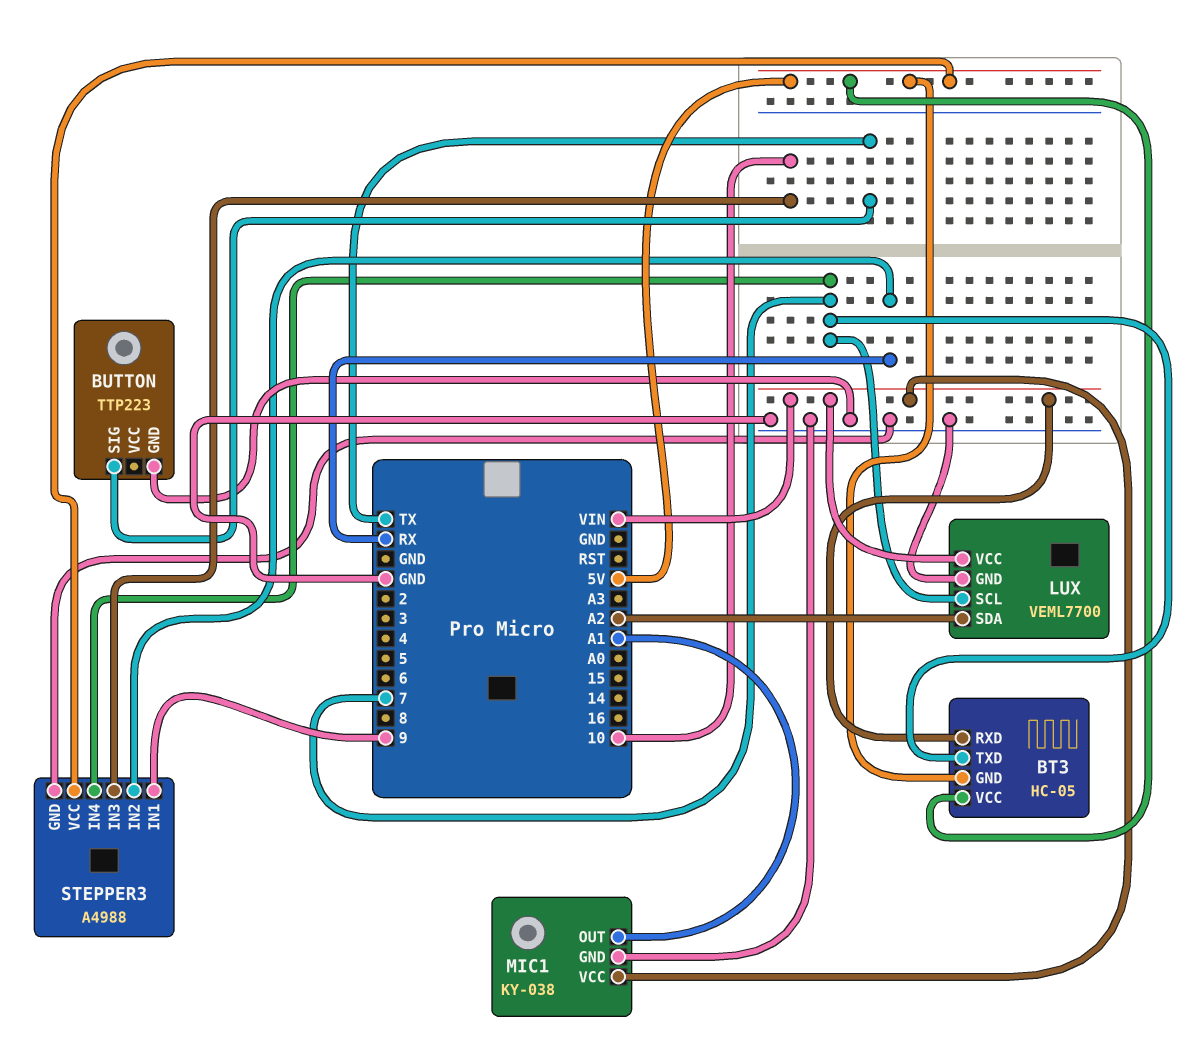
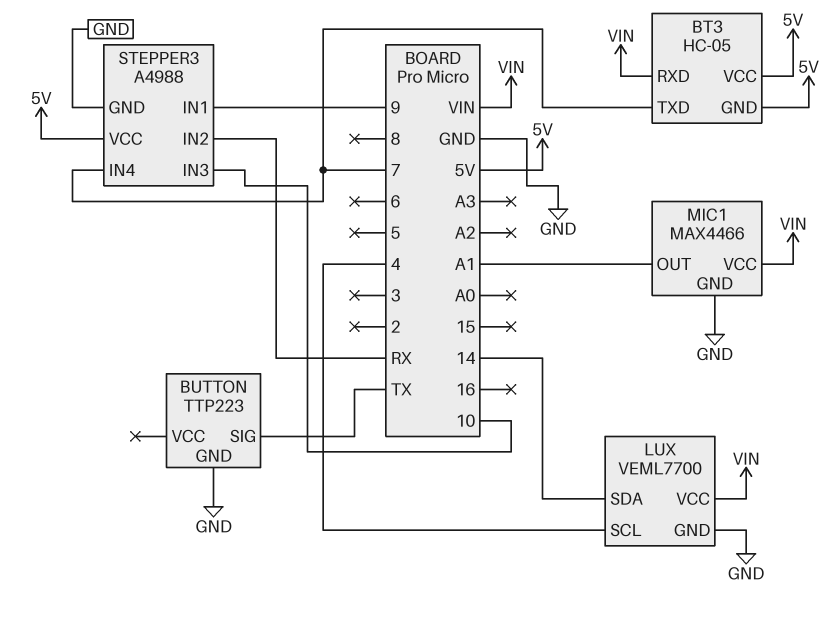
LUX pin SCL: 7 -> 4
LUX pin SDA: A2 -> 14
MIC1: KY-038 -> MAX4466

